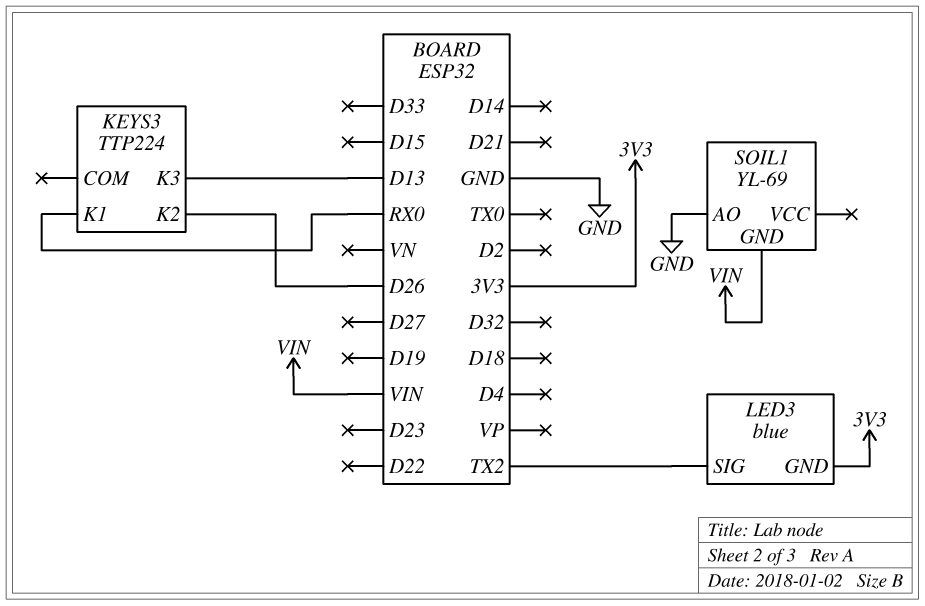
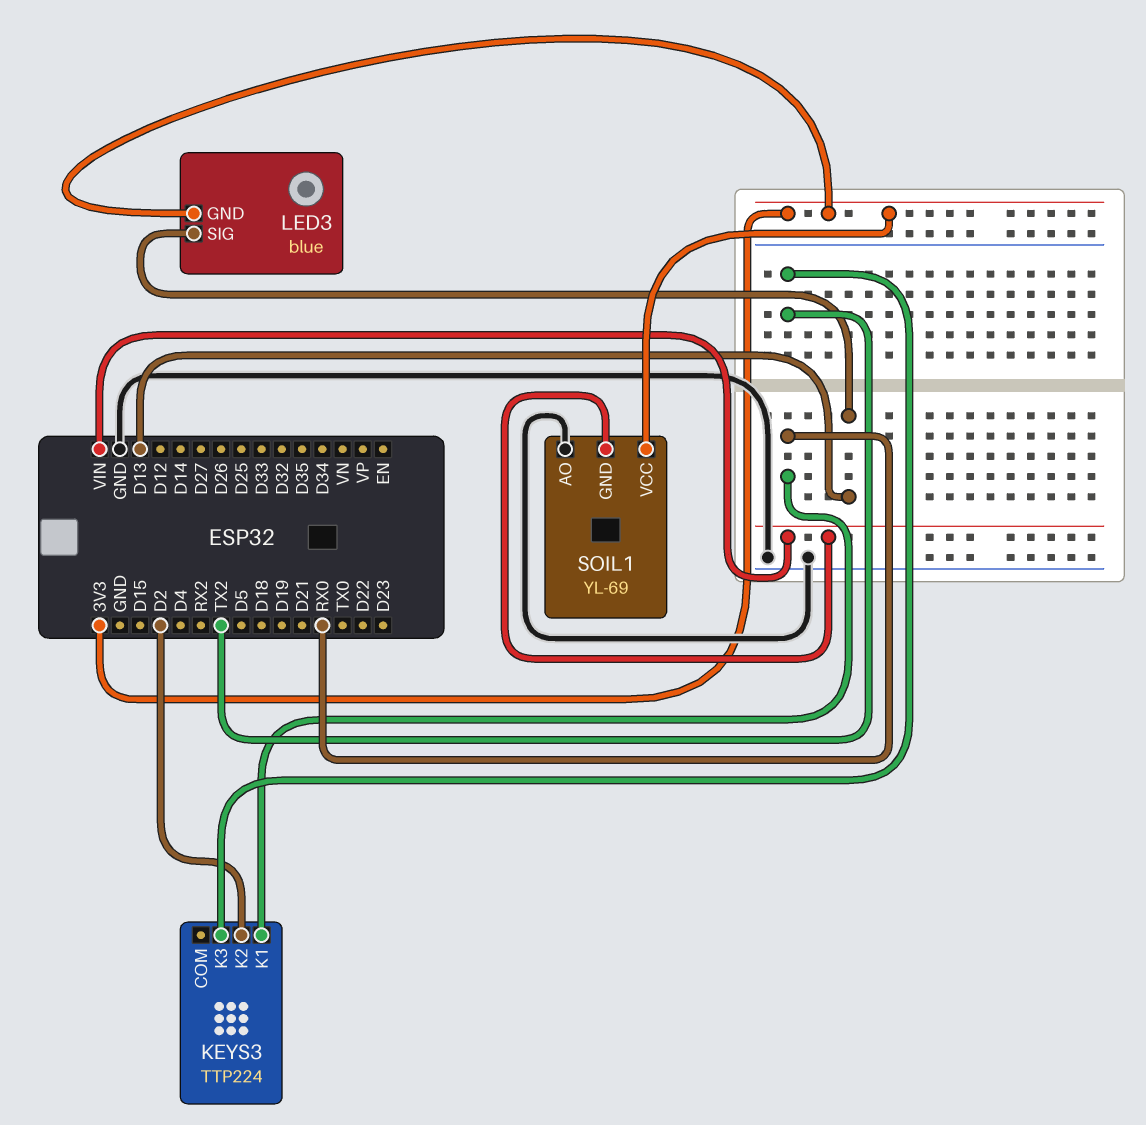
KEYS3 pin K2: D26 -> D2
KEYS3 pin K3: D13 -> TX2
LED3 pin SIG: TX2 -> D13
SOIL1 pin VCC: none -> 3V3

